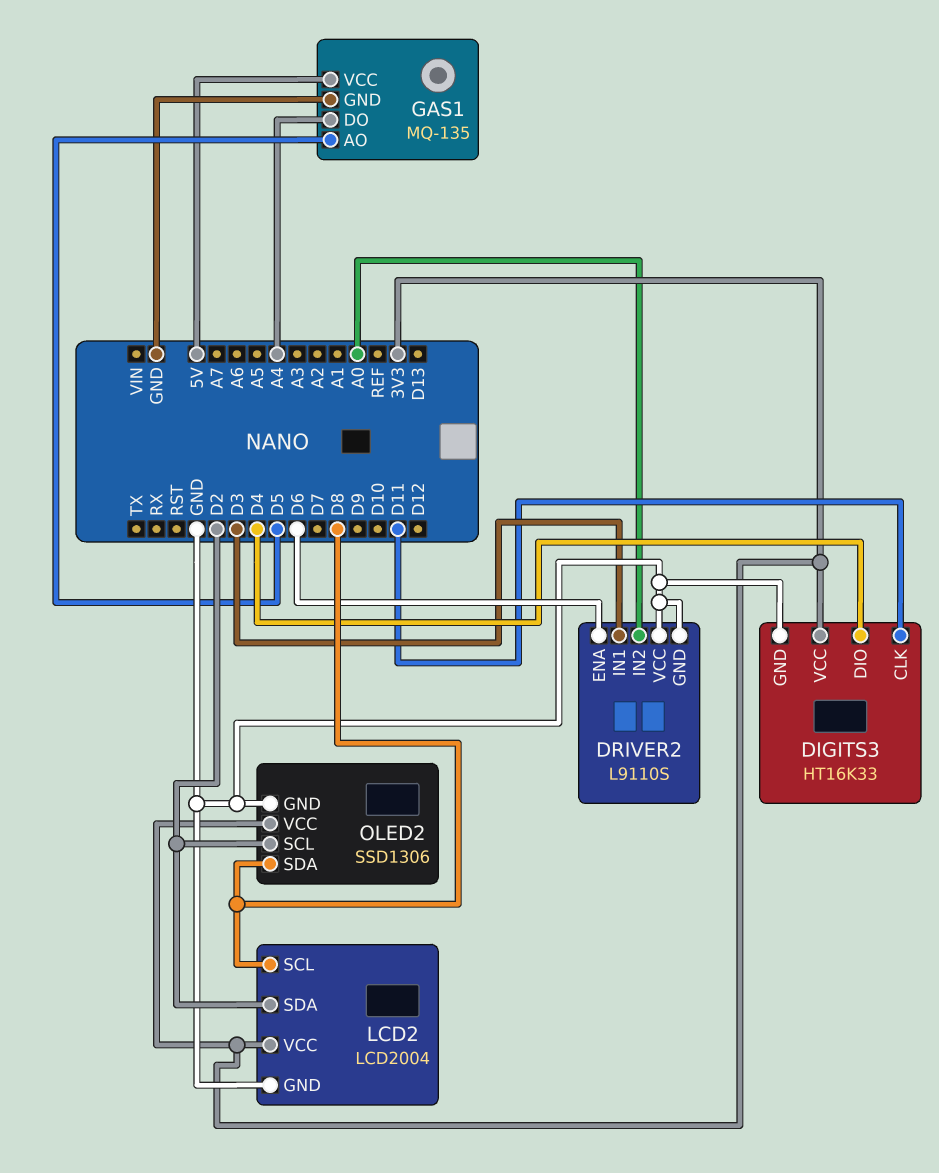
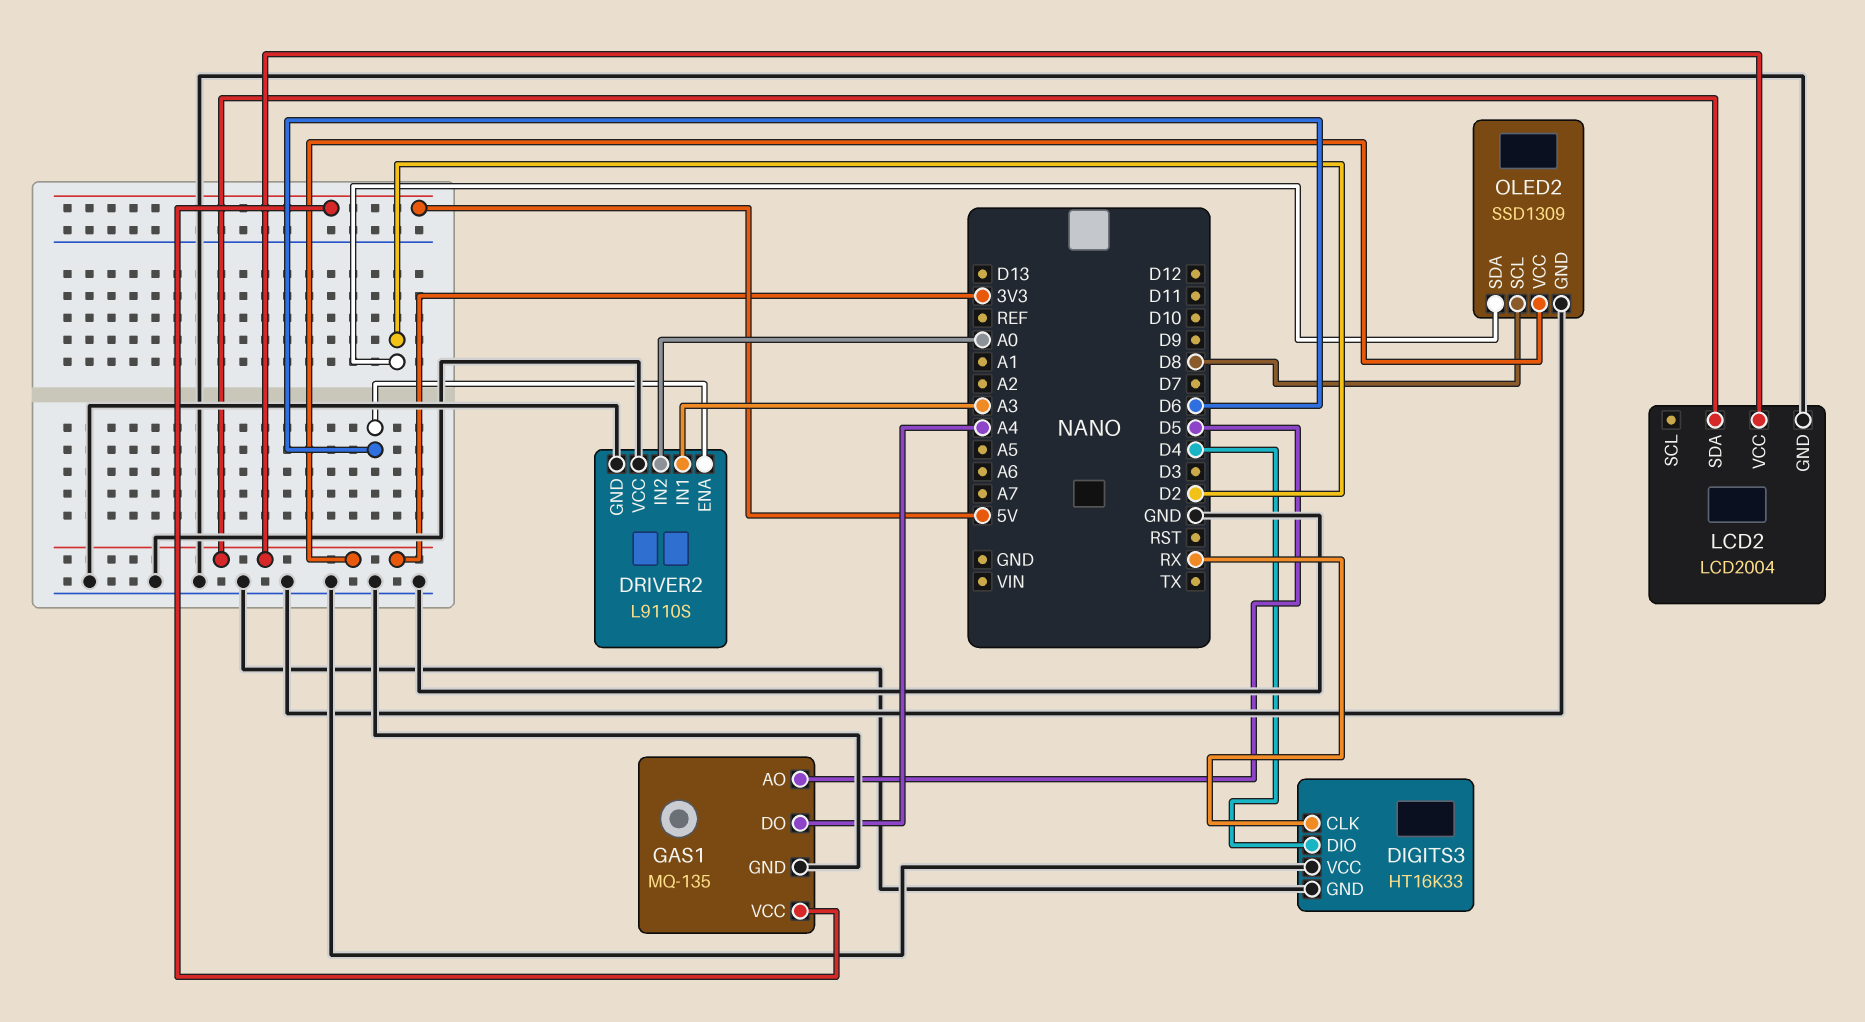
DIGITS3 pin CLK: D11 -> RX
DIGITS3 pin VCC: 3V3 -> GND
DRIVER2 pin IN1: D3 -> A3
LCD2 pin SCL: D8 -> none
LCD2 pin SDA: D2 -> 3V3
OLED2: SSD1306 -> SSD1309
OLED2 pin SCL: D2 -> D8
OLED2 pin SDA: D8 -> D2

